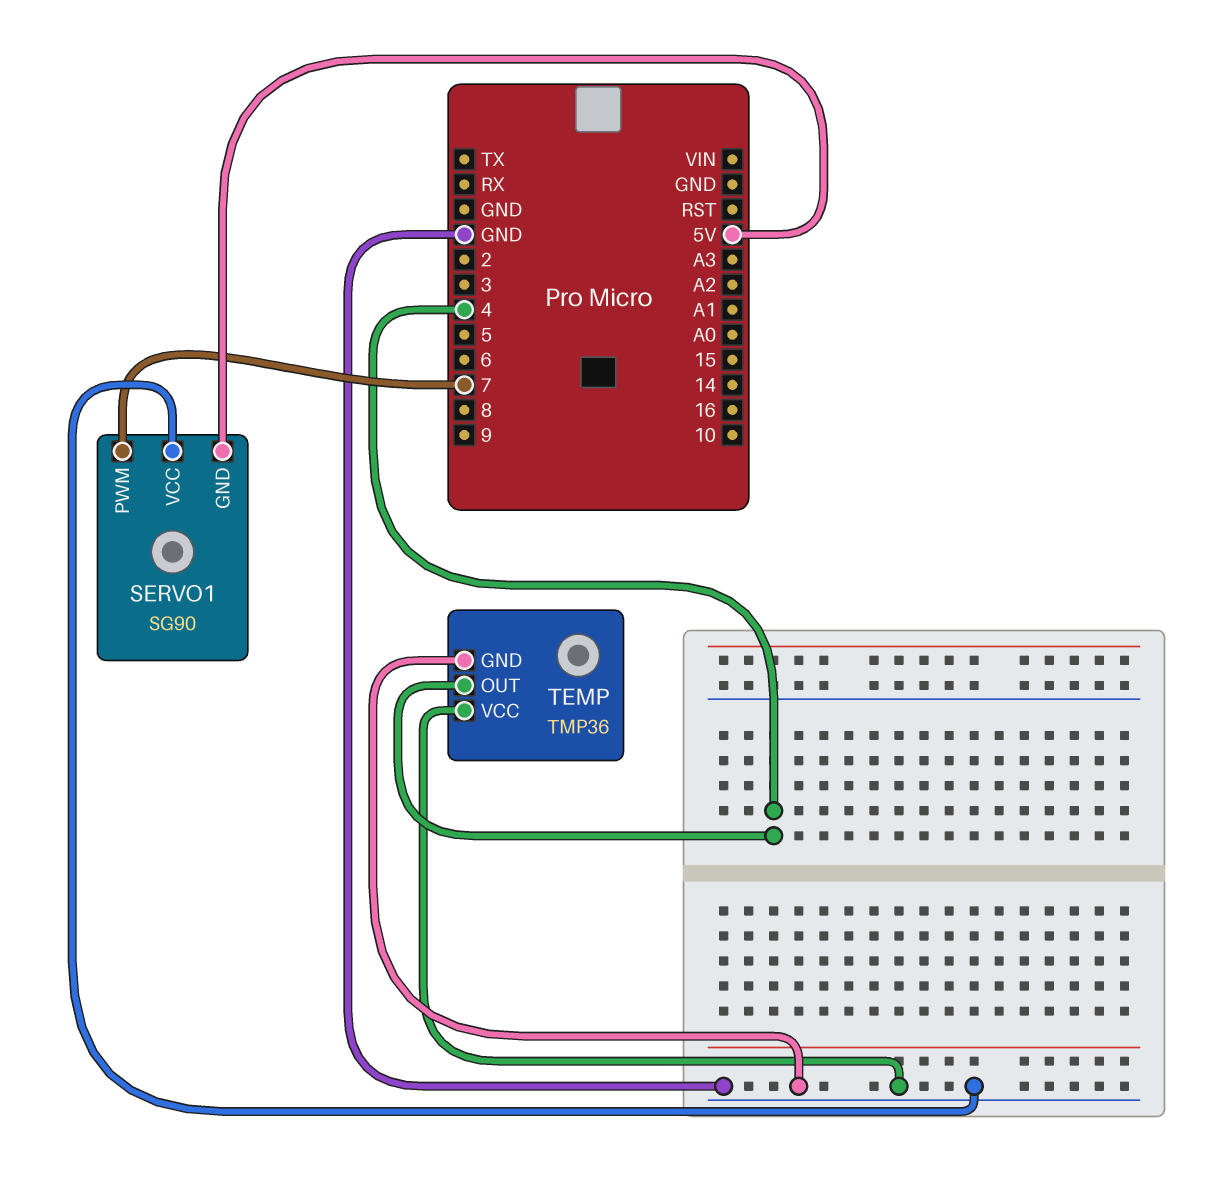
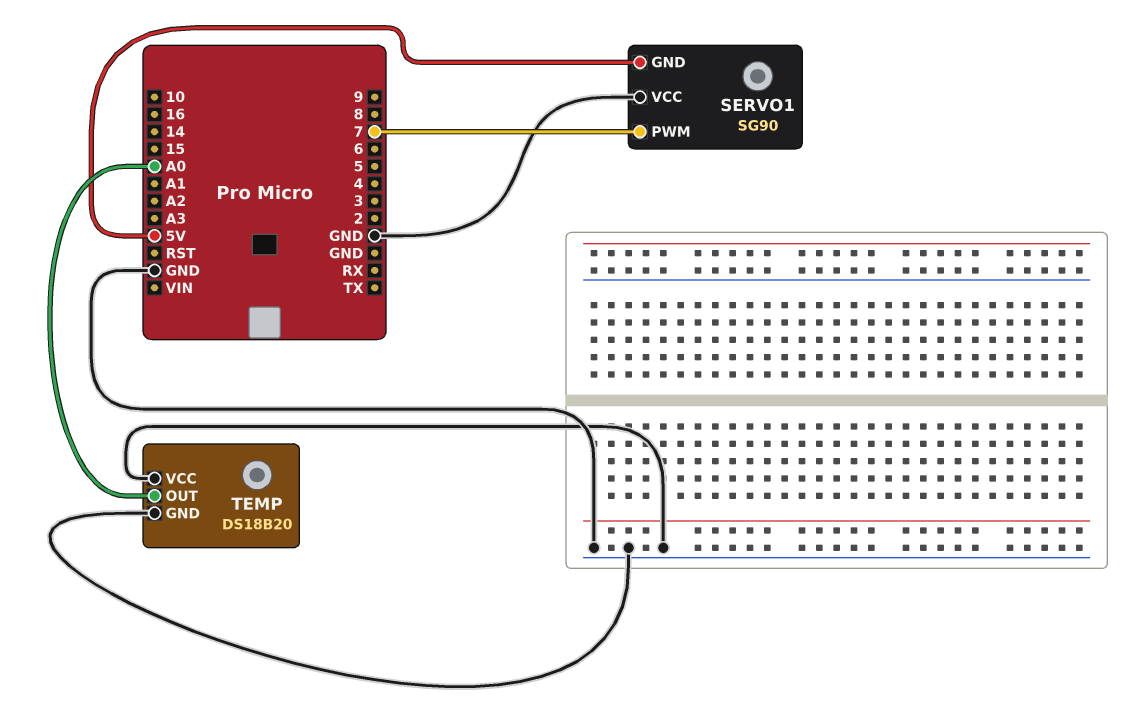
TEMP: TMP36 -> DS18B20
TEMP pin OUT: 4 -> A0

